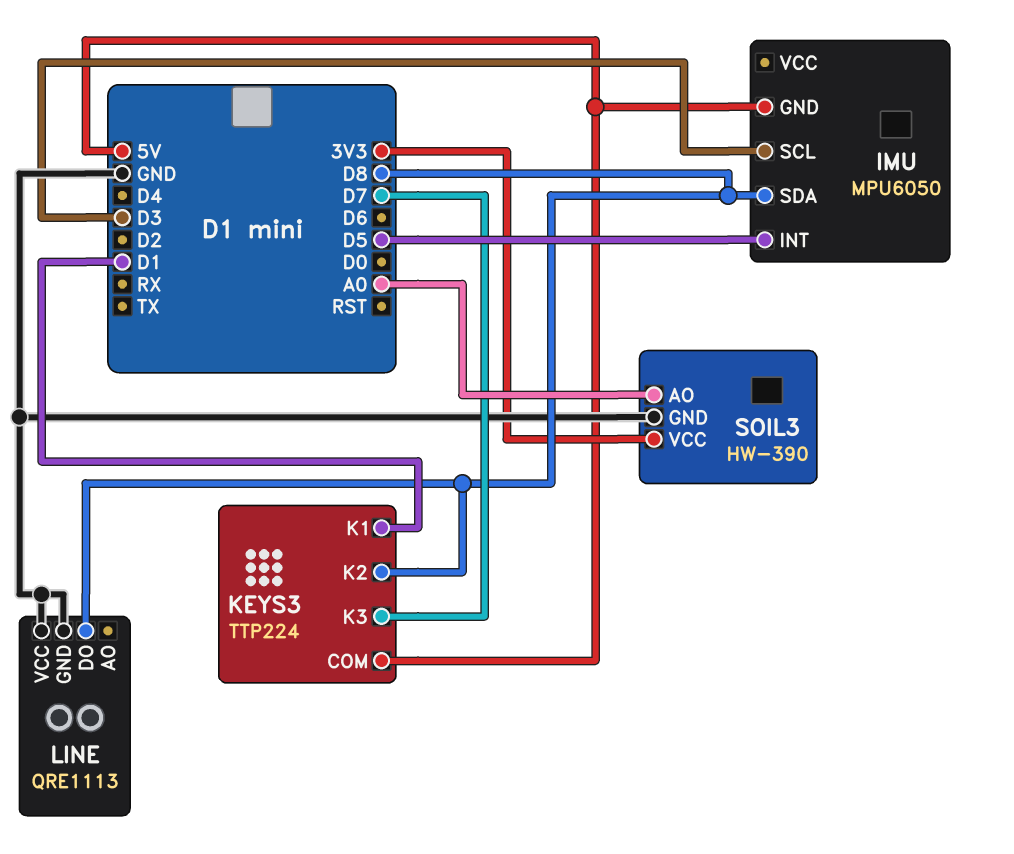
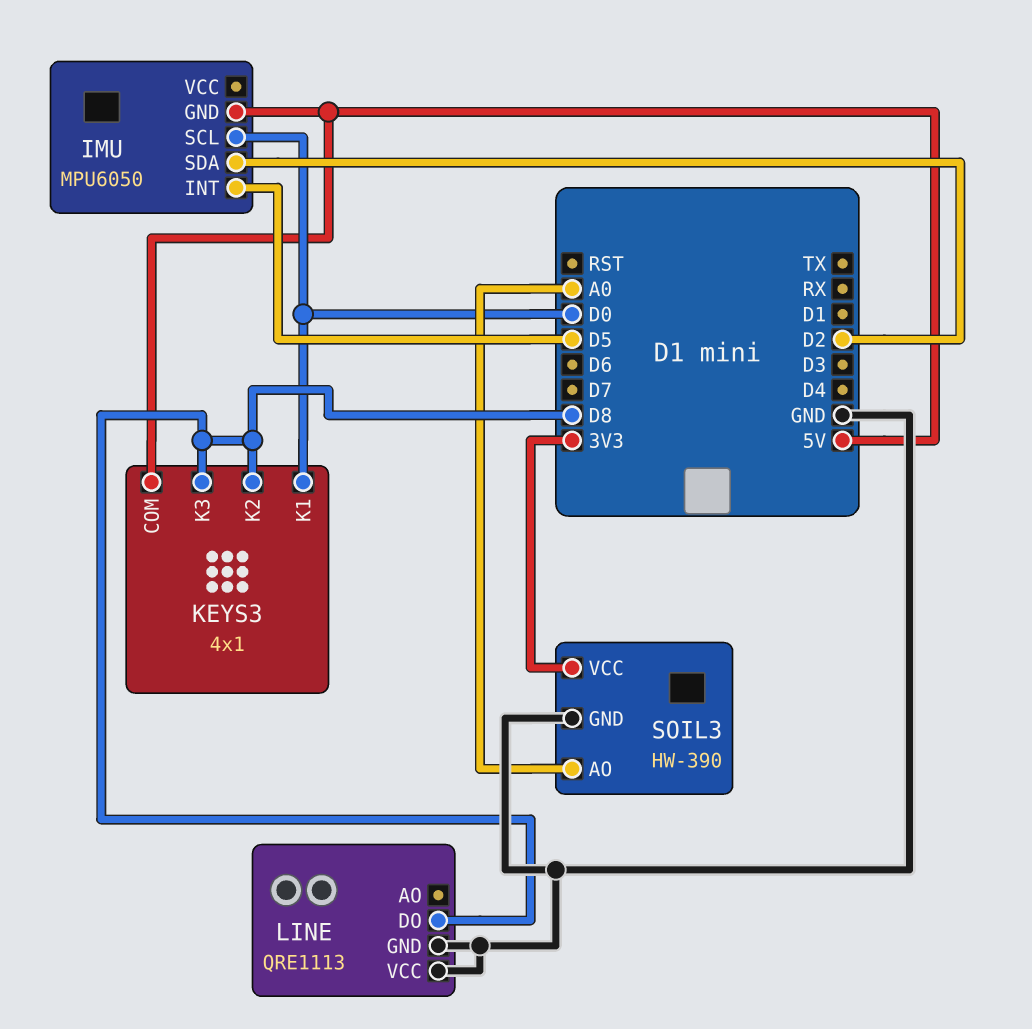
IMU pin SCL: D3 -> D0
IMU pin SDA: D8 -> D2
KEYS3: TTP224 -> 4x1
KEYS3 pin K1: D1 -> D0
KEYS3 pin K3: D7 -> D8

